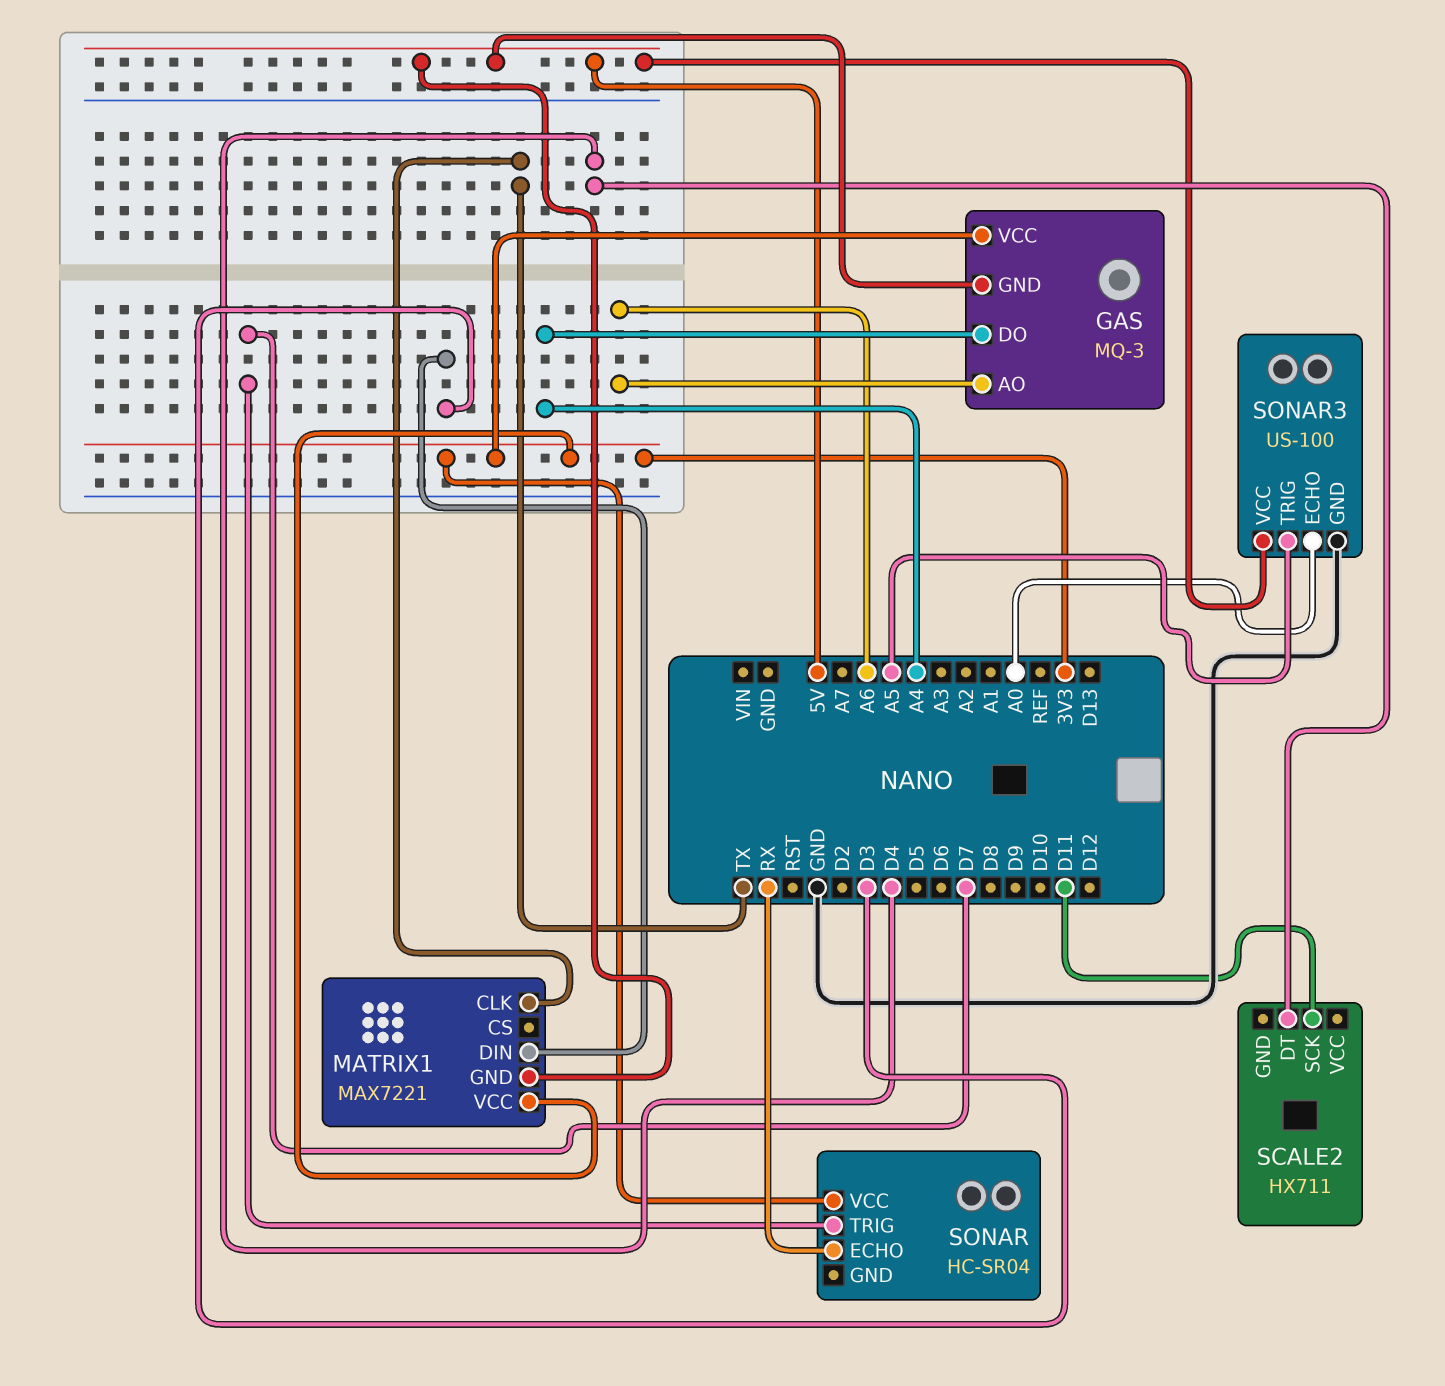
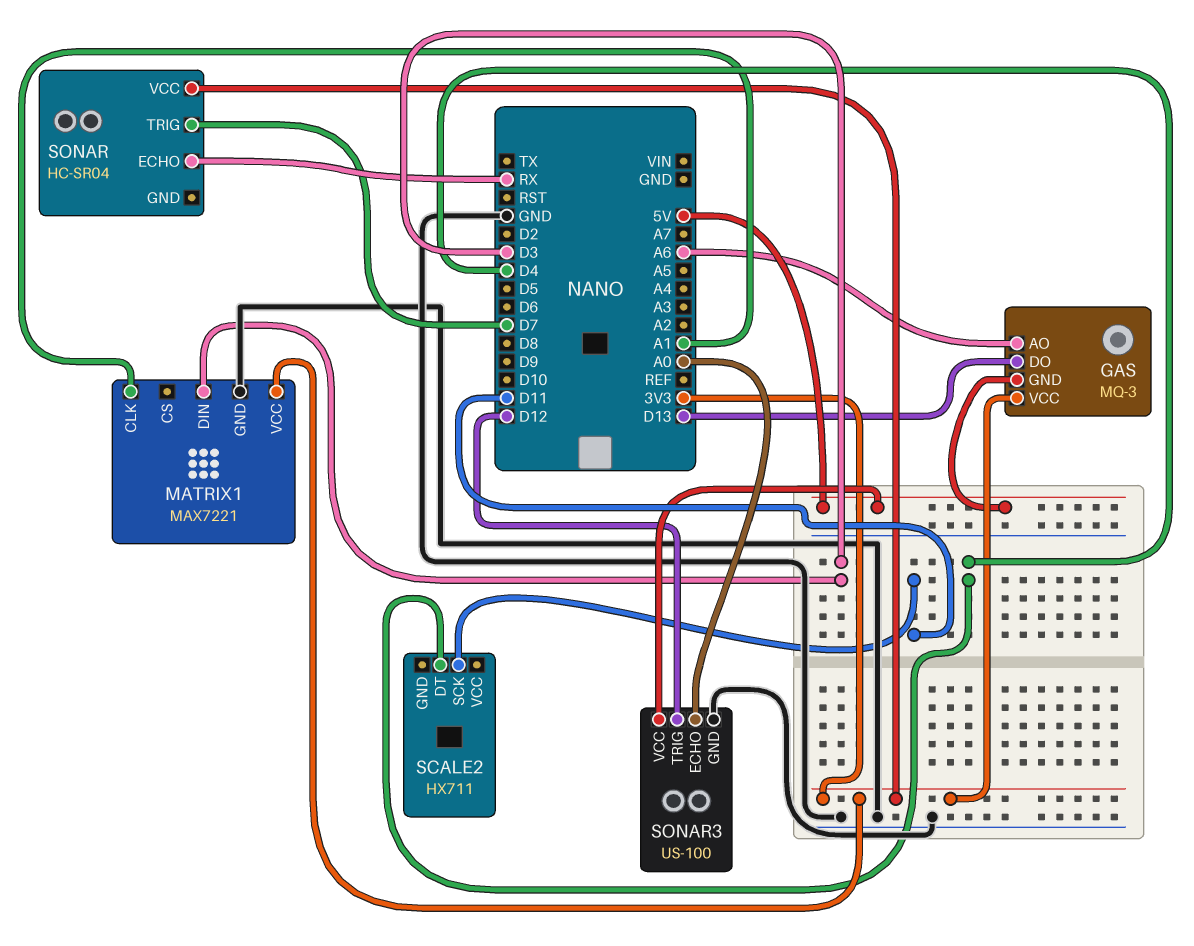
GAS pin DO: A4 -> D13
MATRIX1 pin CLK: TX -> A1
MATRIX1 pin GND: 5V -> GND
SONAR3 pin TRIG: A5 -> D12

